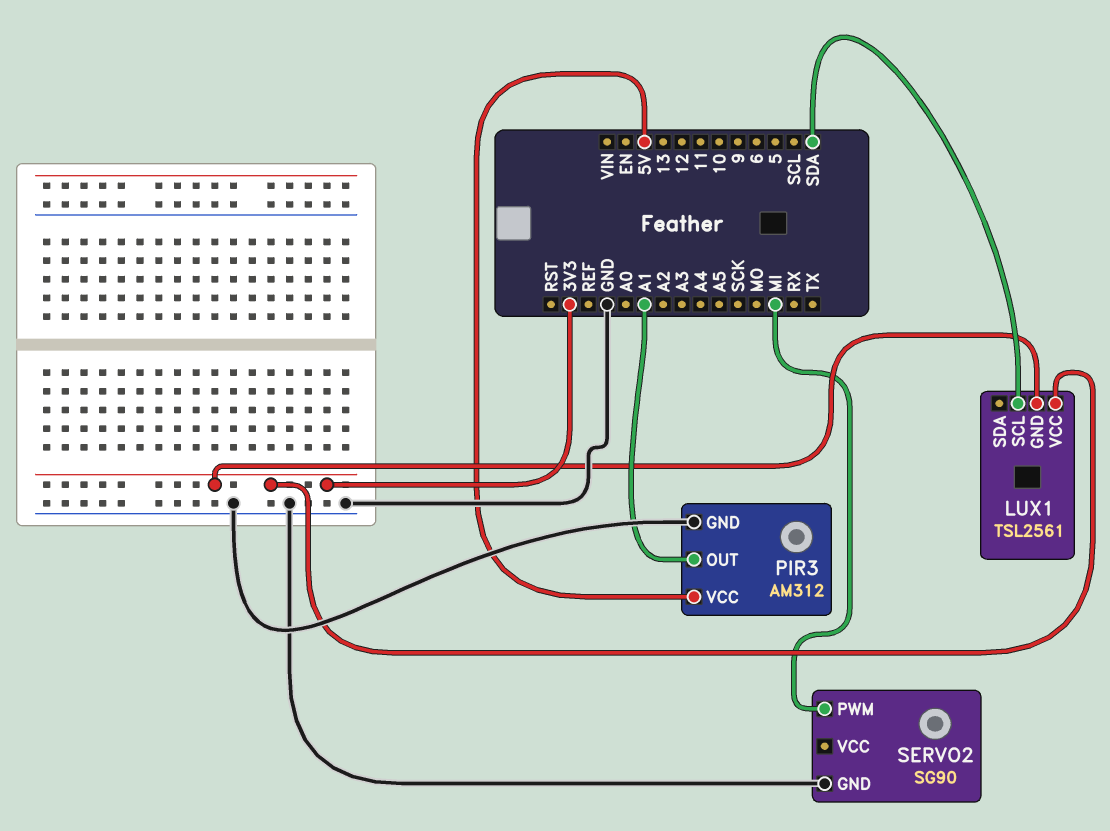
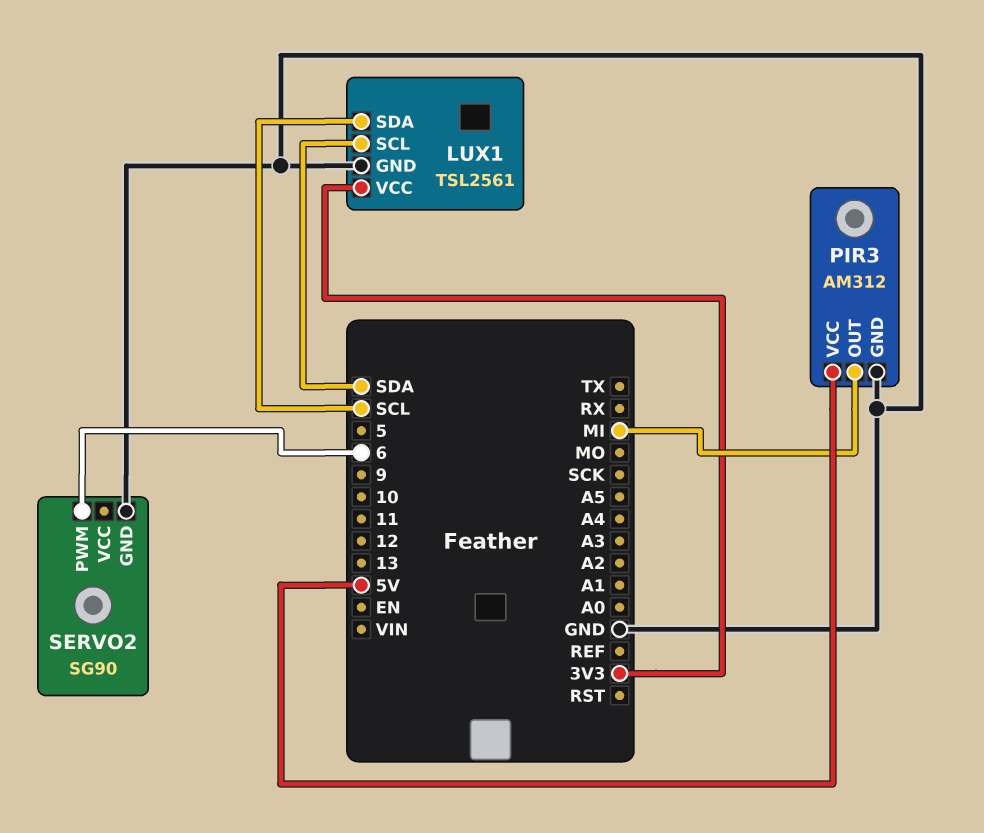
LUX1 pin GND: 3V3 -> GND
LUX1 pin SDA: none -> SCL
PIR3 pin OUT: A1 -> MI
SERVO2 pin PWM: MI -> 6

